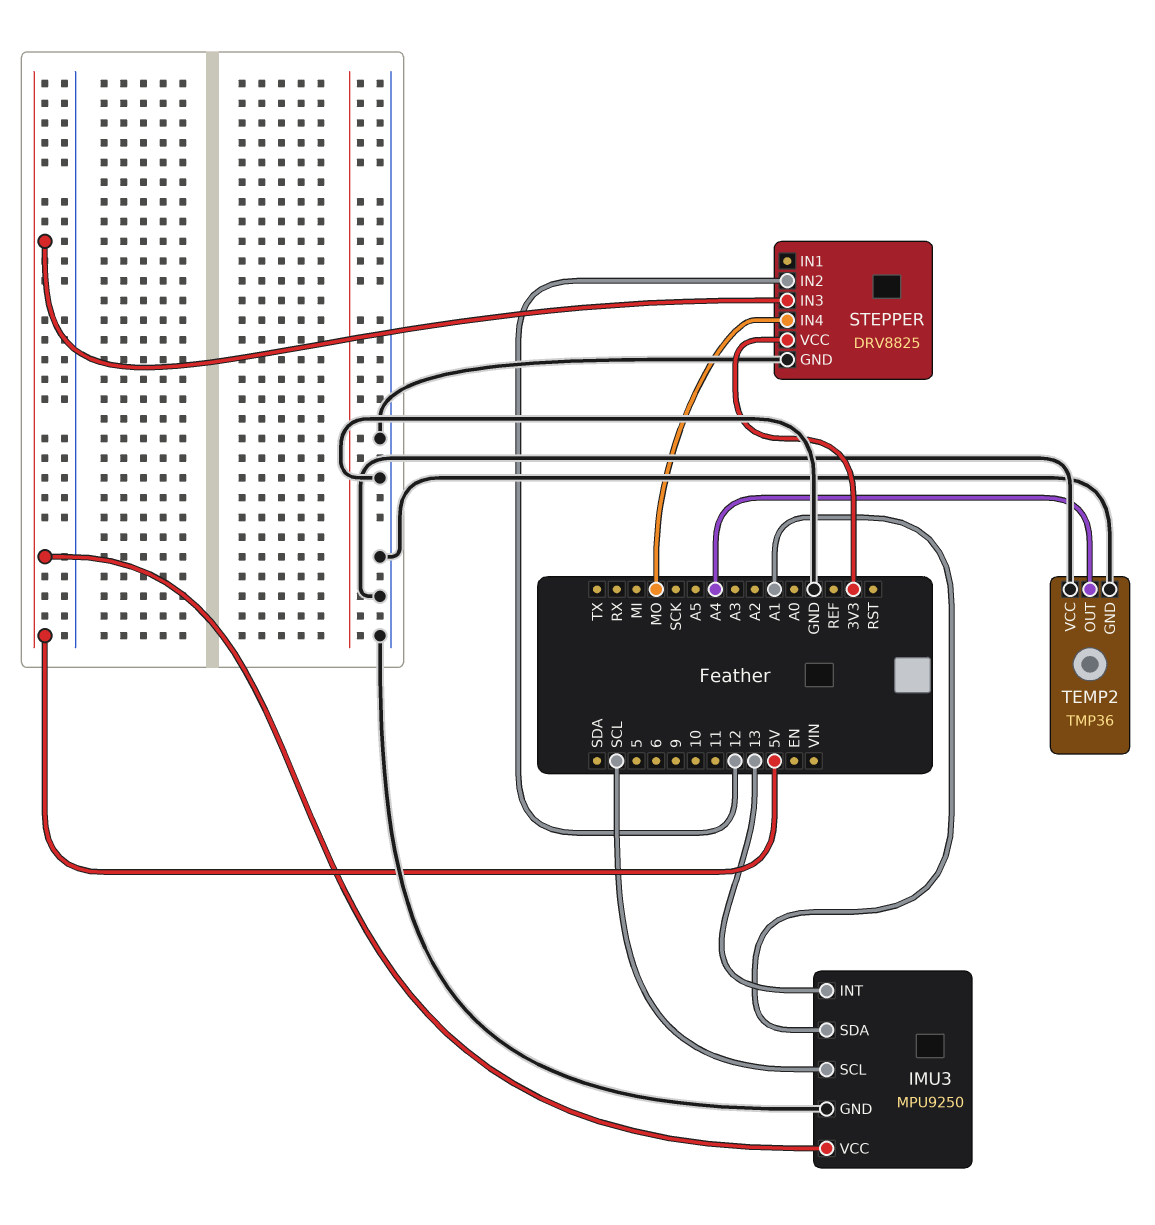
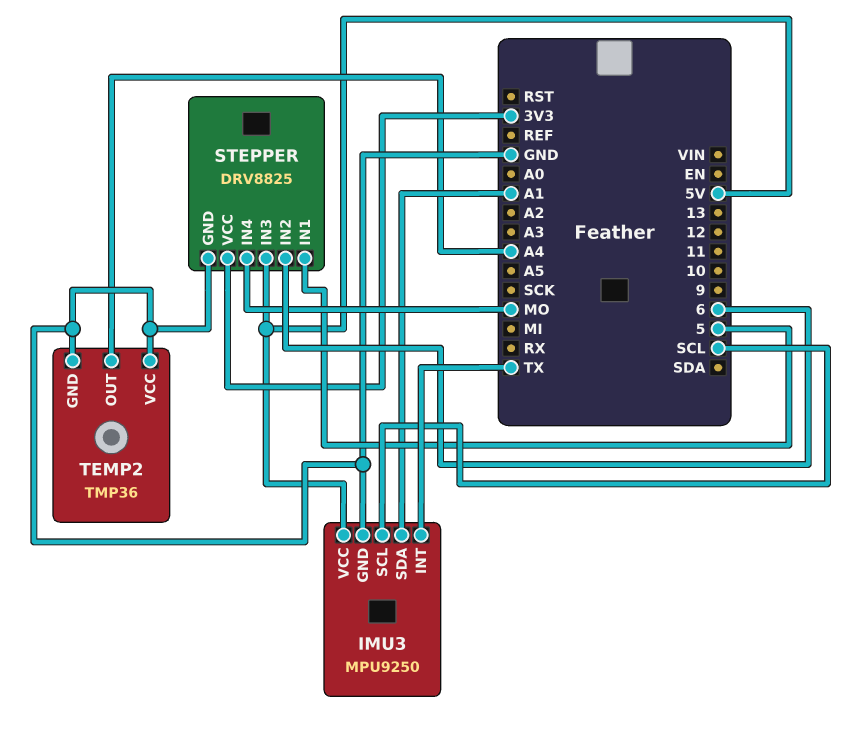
IMU3 pin INT: 13 -> TX
STEPPER pin IN1: none -> 5
STEPPER pin IN2: 12 -> 6

